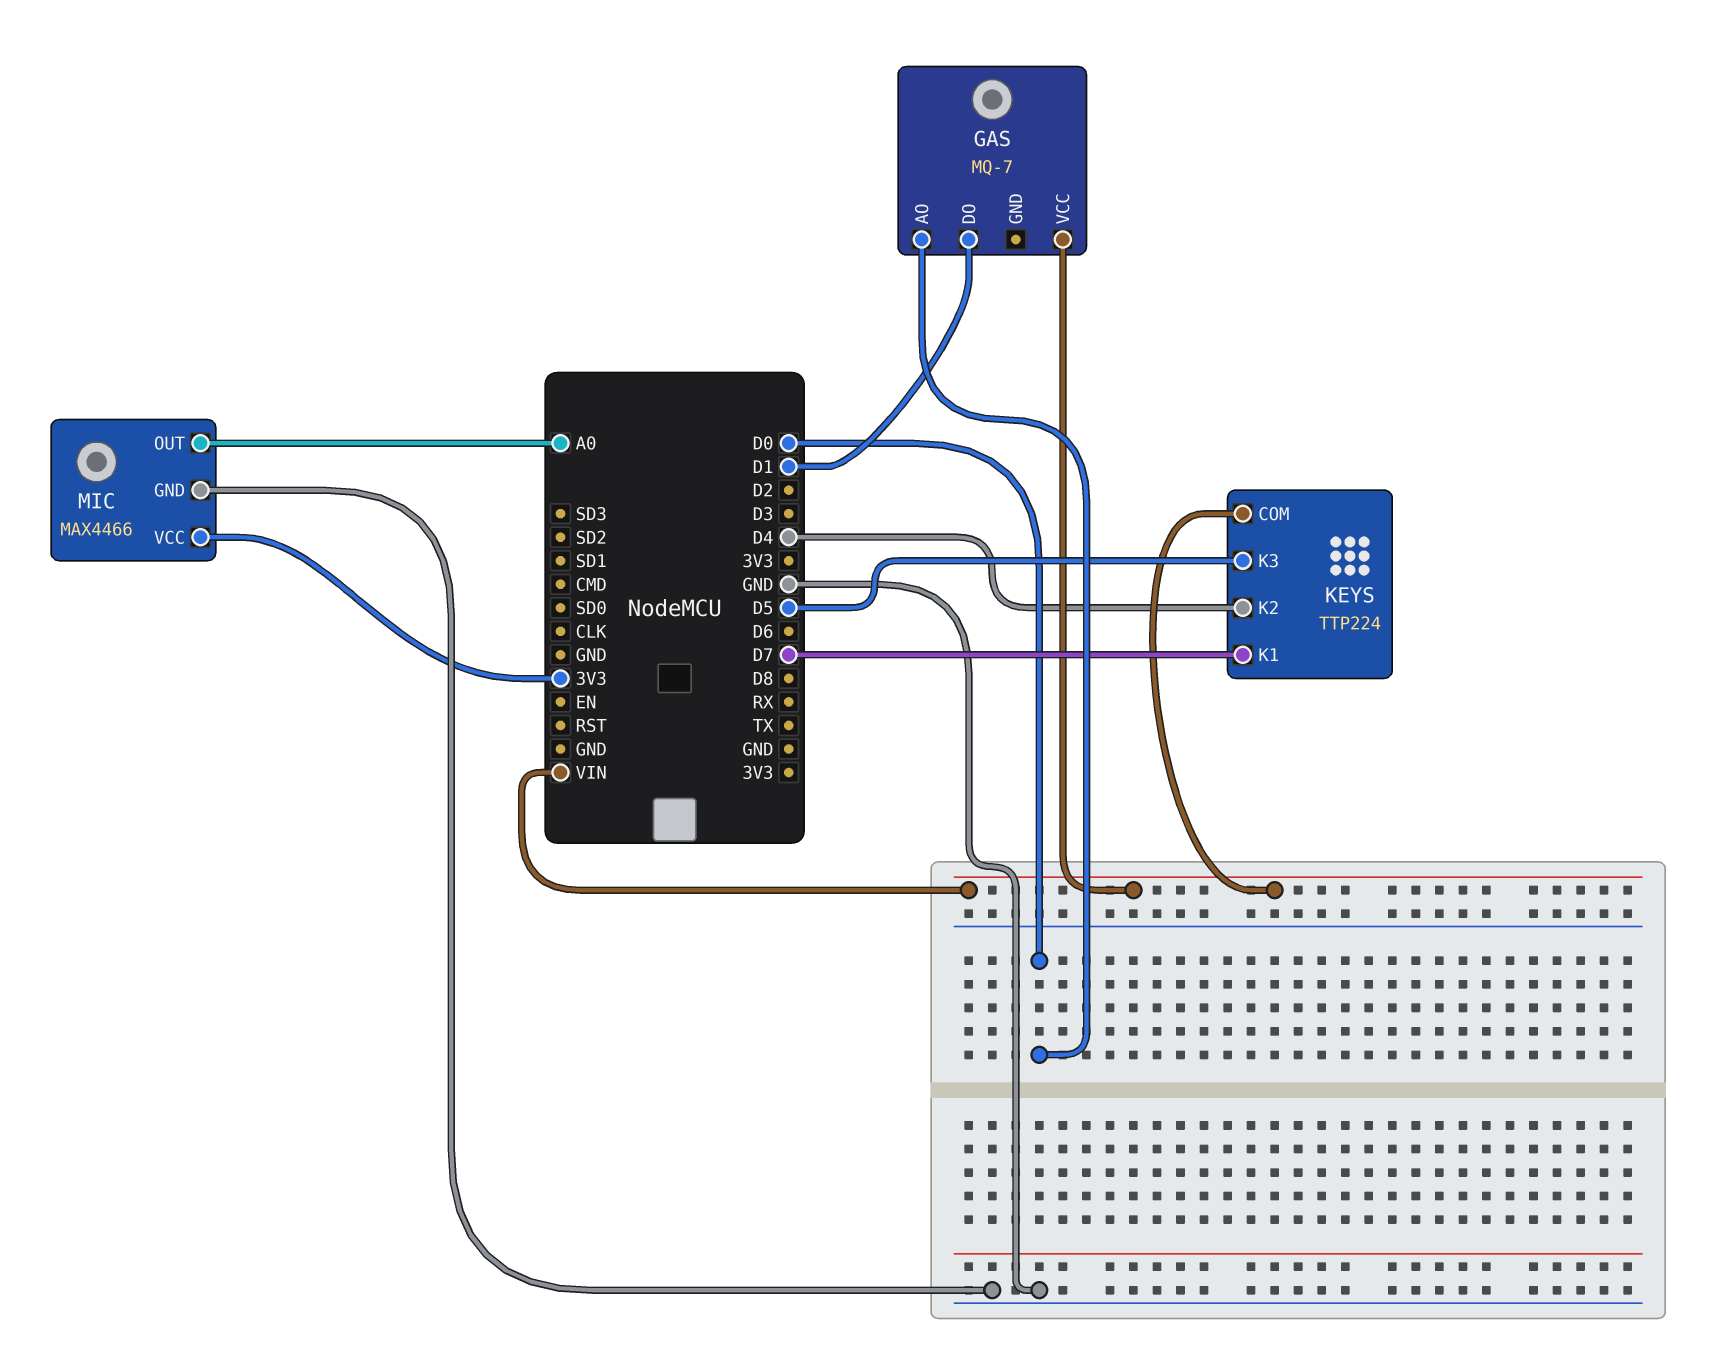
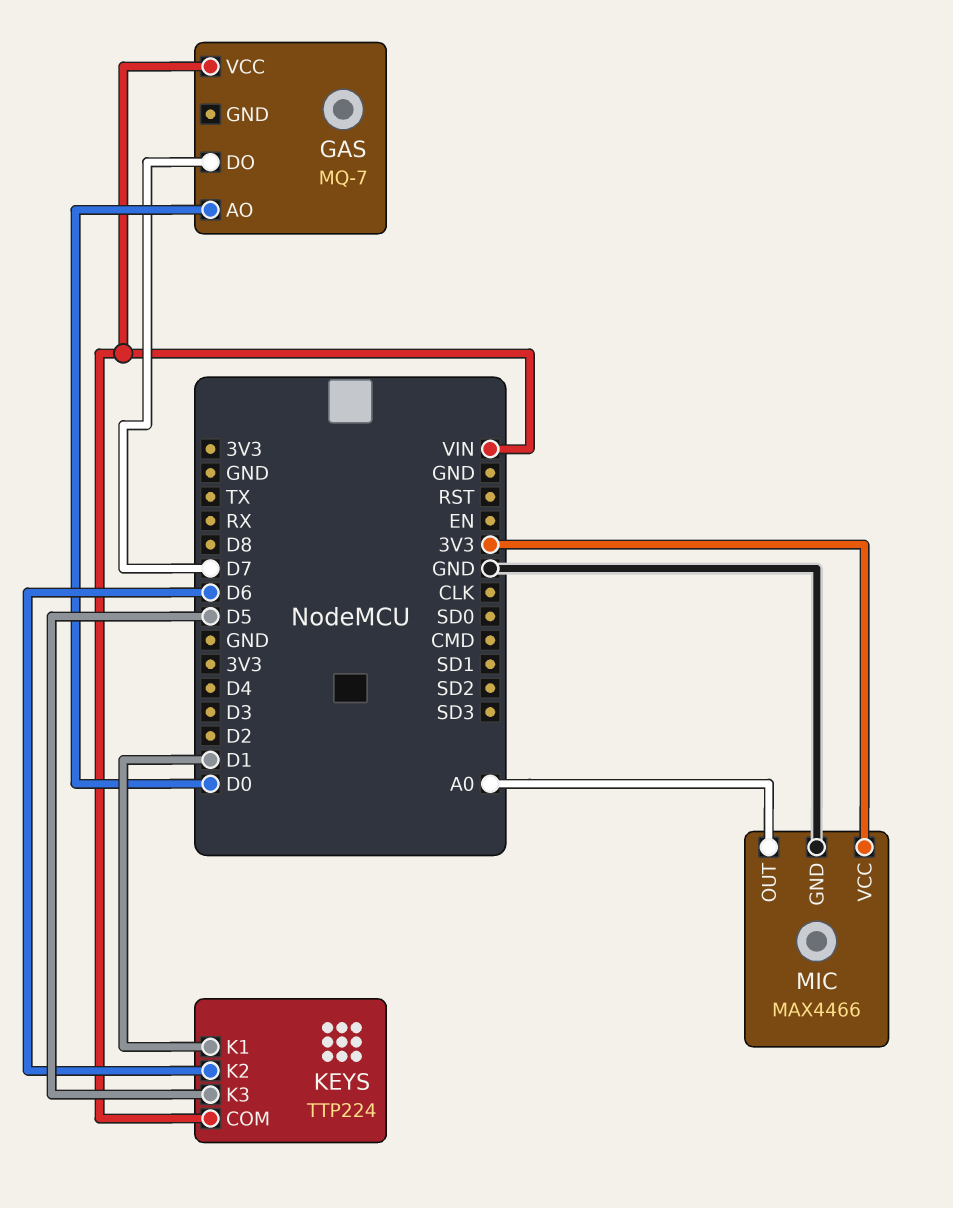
GAS pin DO: D1 -> D7
KEYS pin K1: D7 -> D1
KEYS pin K2: D4 -> D6

